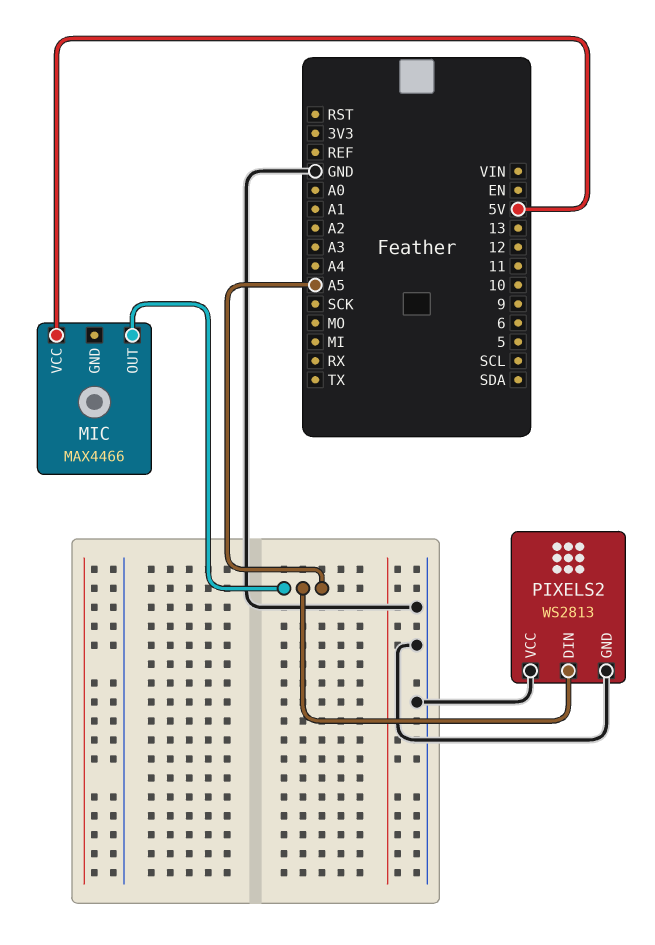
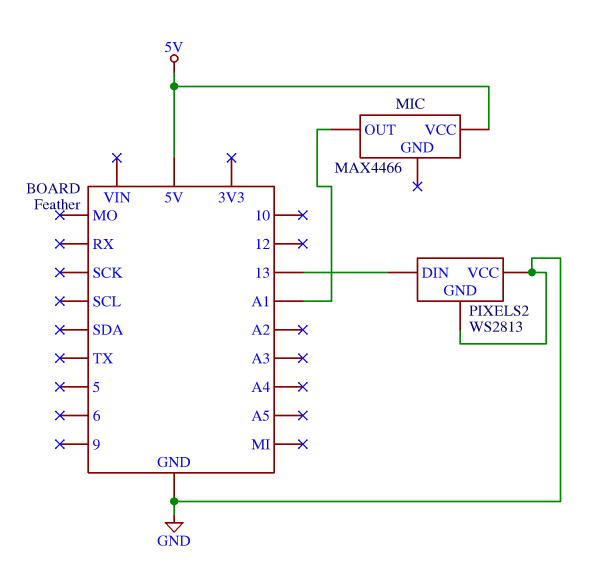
MIC pin OUT: A5 -> A1
PIXELS2 pin DIN: A5 -> 13

